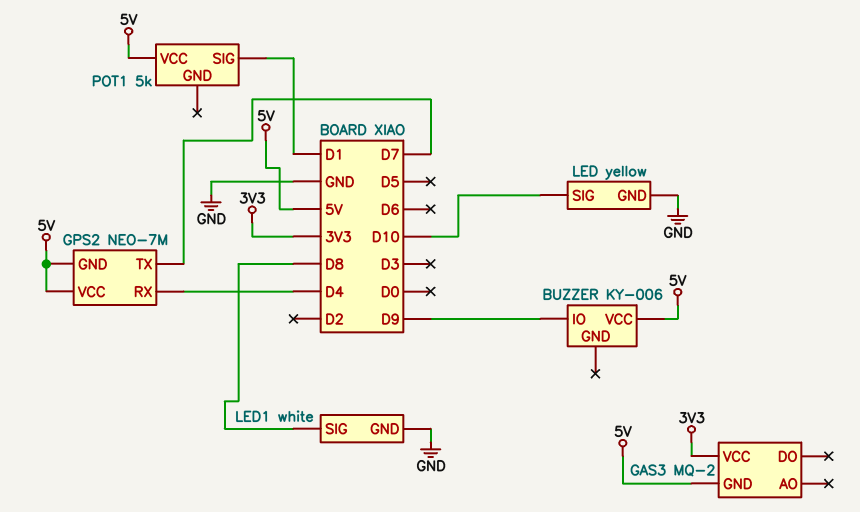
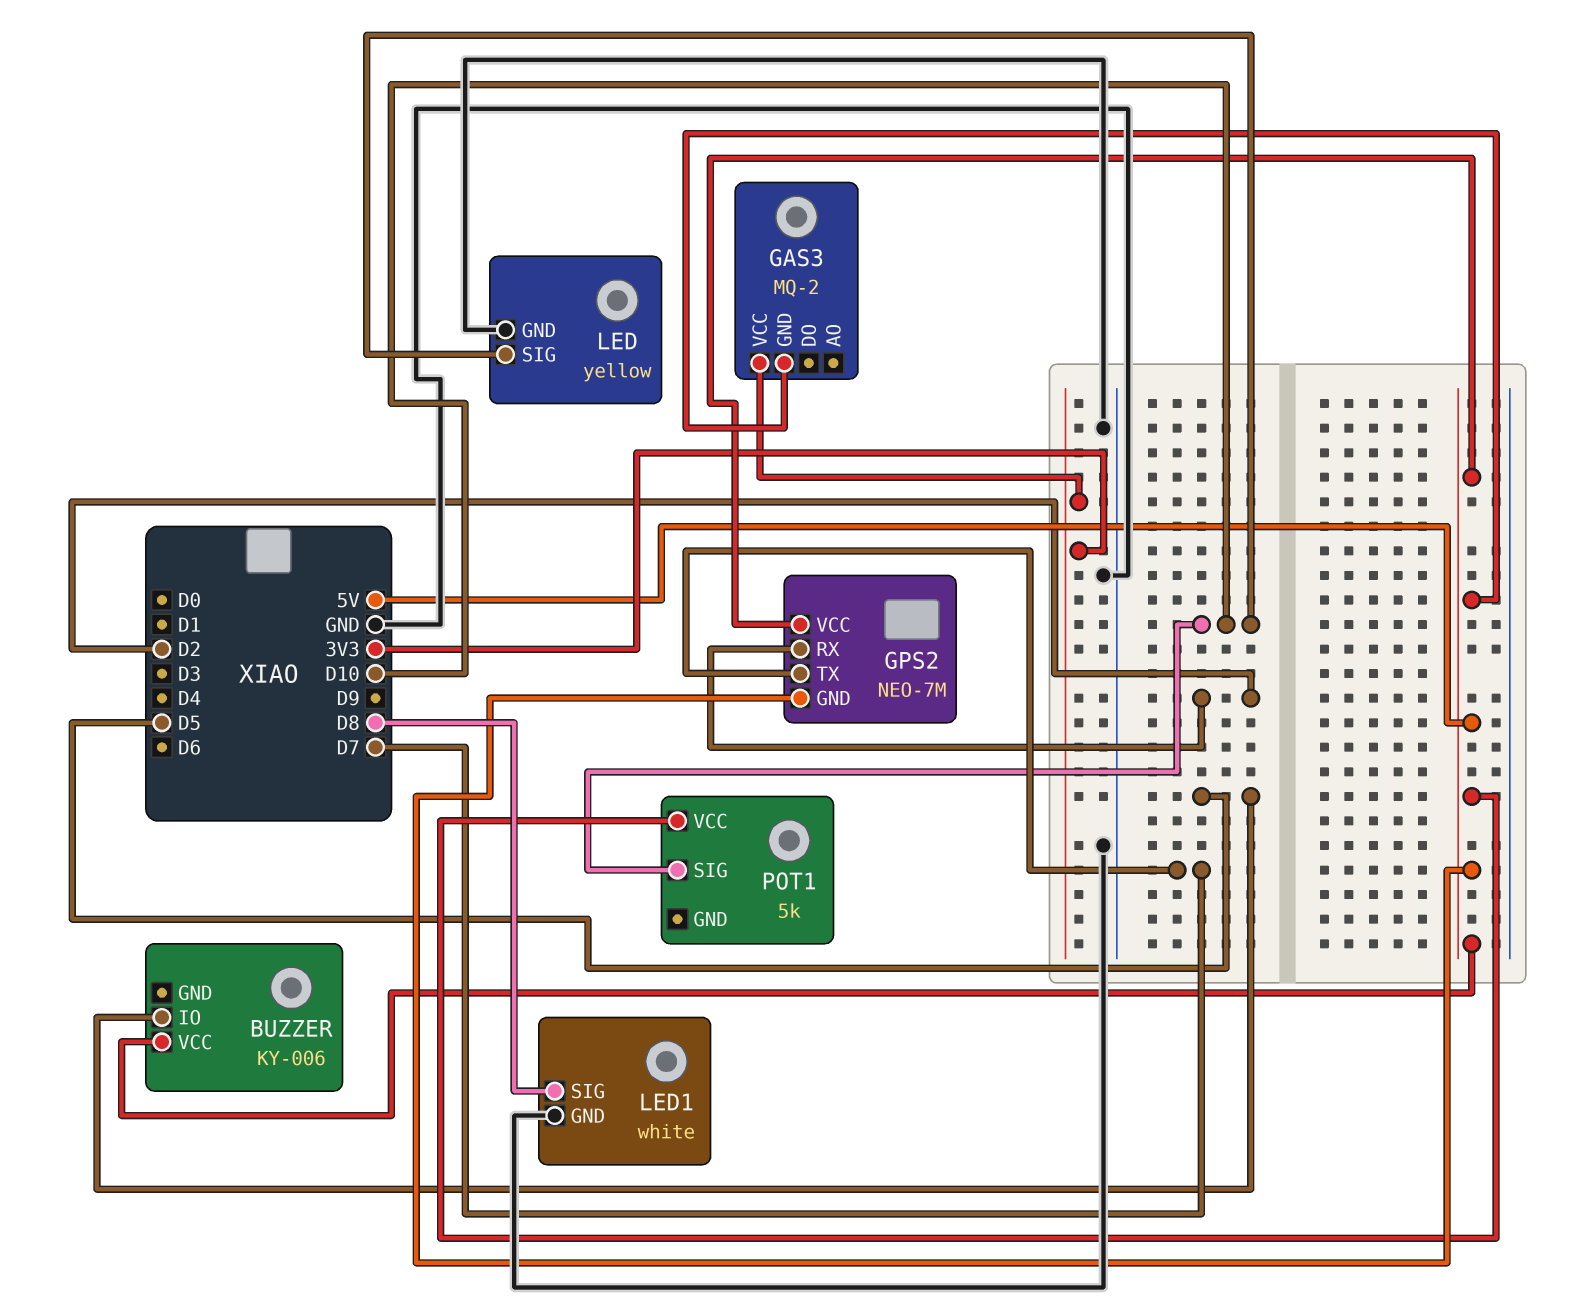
BUZZER pin IO: D9 -> D5
GPS2 pin RX: D4 -> D2
POT1 pin SIG: D1 -> D10

